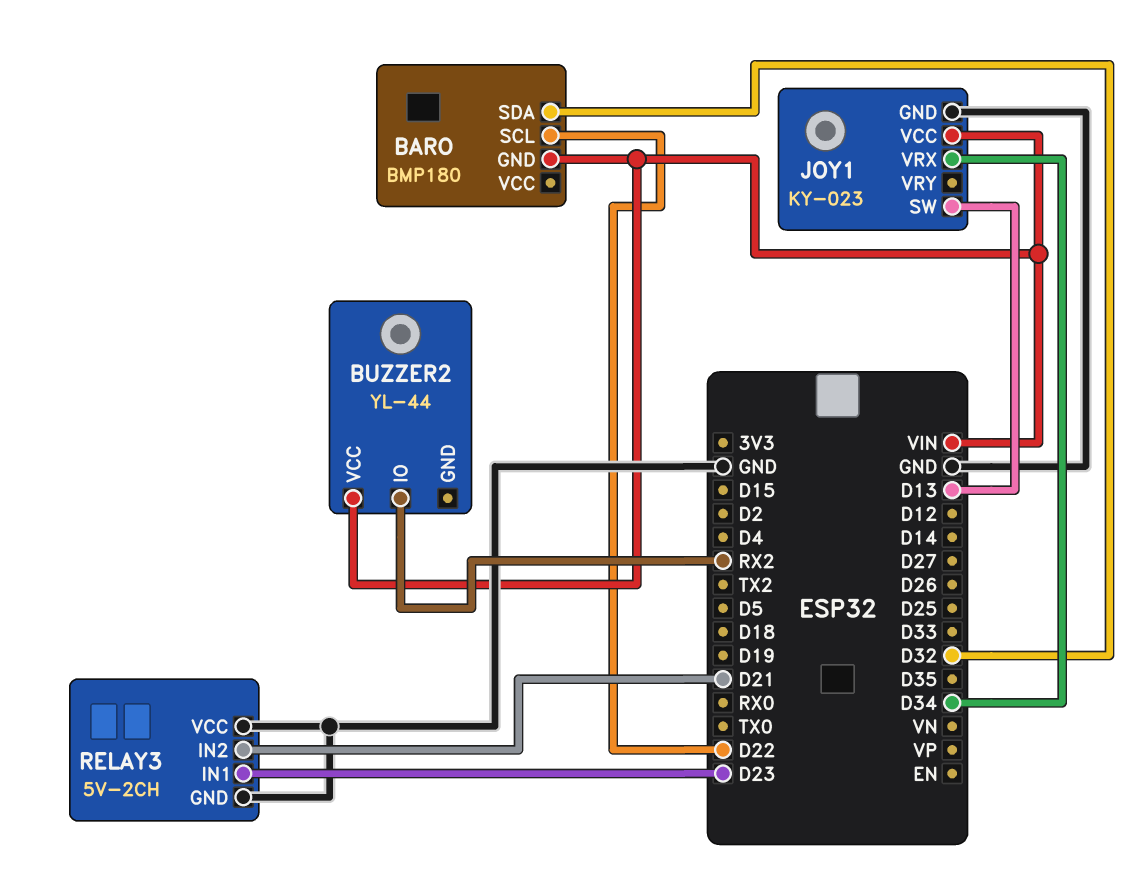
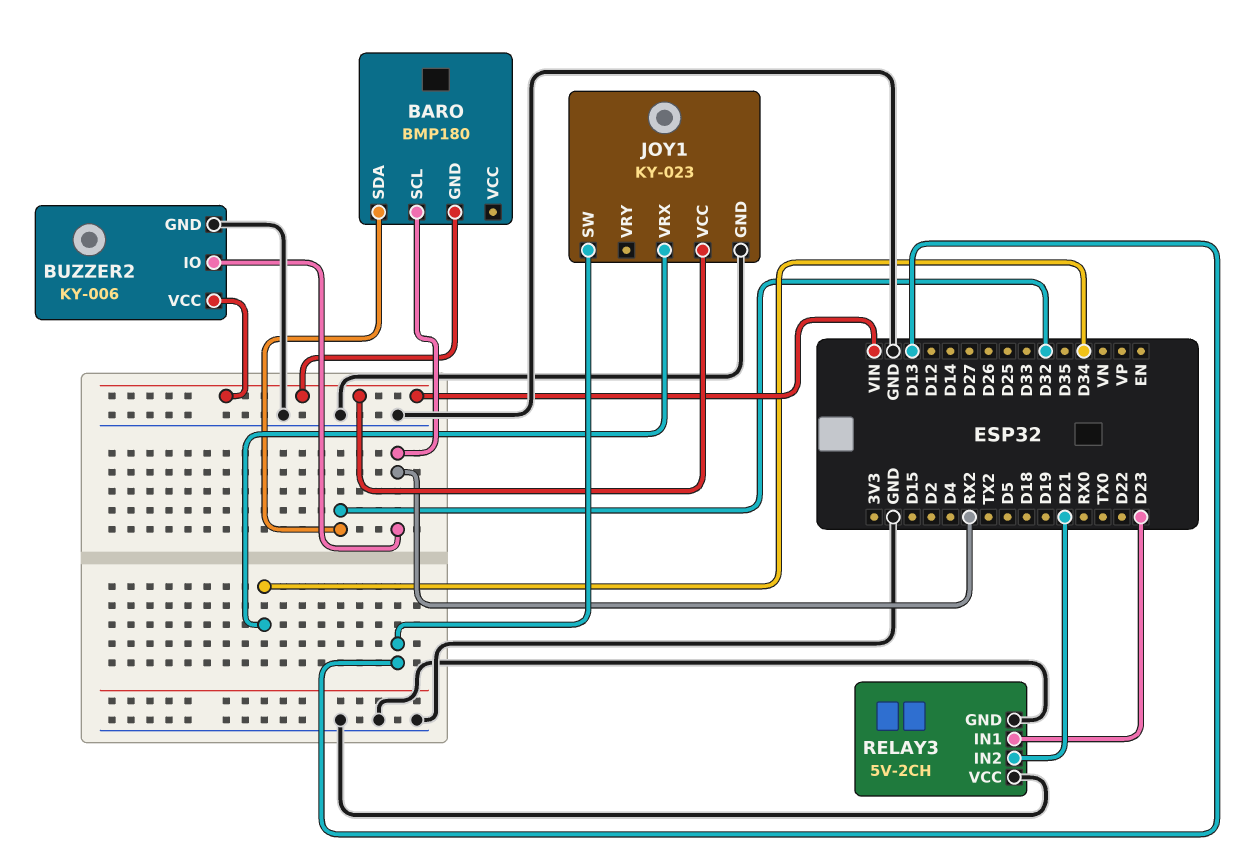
BARO pin SCL: D22 -> RX2
BUZZER2: YL-44 -> KY-006
BUZZER2 pin GND: none -> GND

